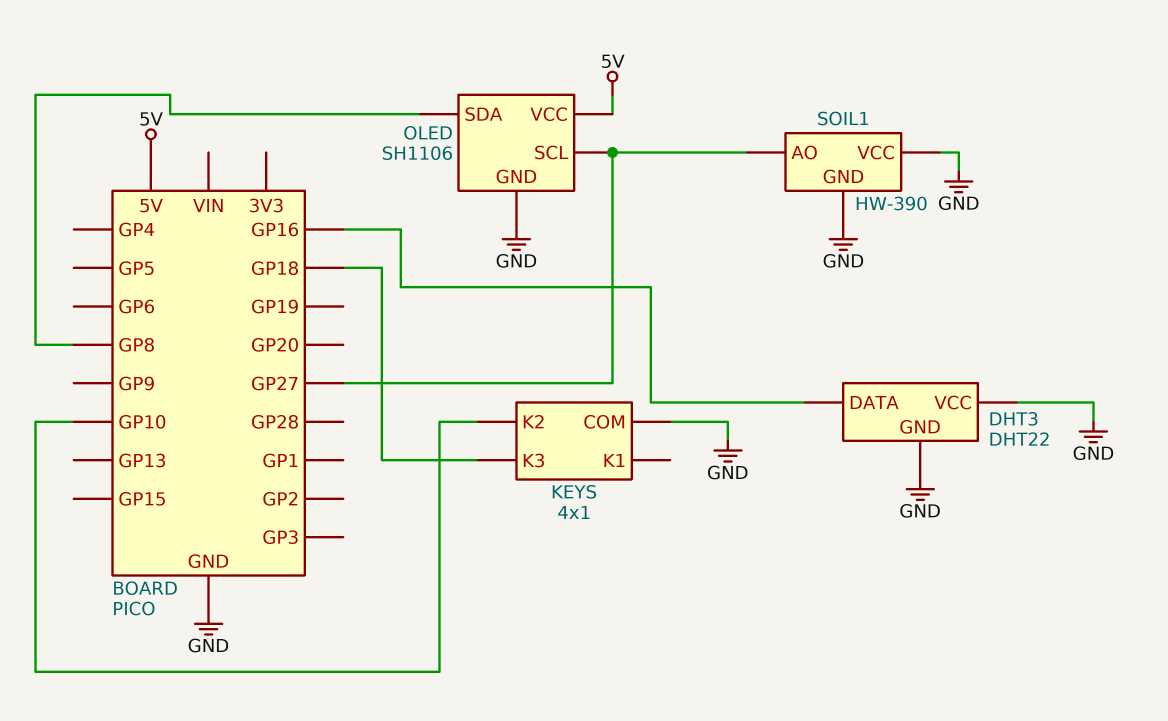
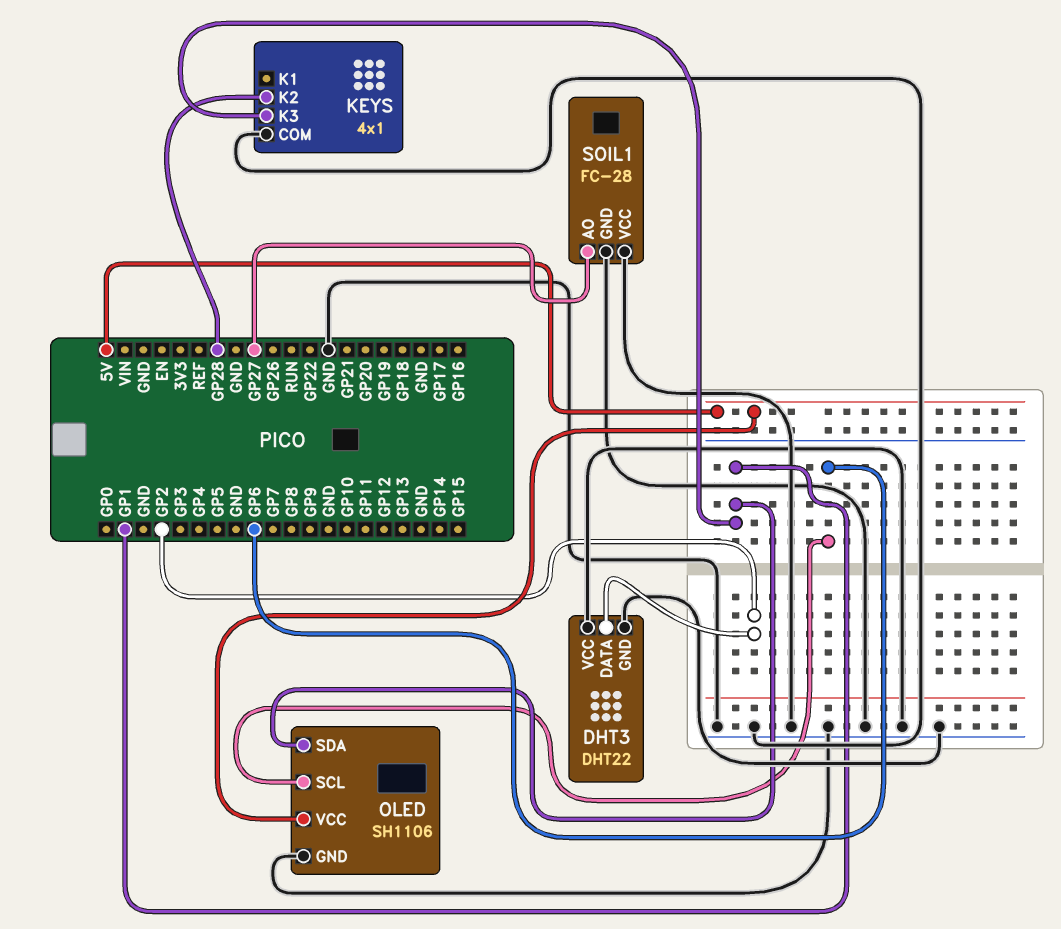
DHT3 pin DATA: GP16 -> GP2
KEYS pin K2: GP10 -> GP28
KEYS pin K3: GP18 -> GP1
OLED pin SCL: GP27 -> GP6
OLED pin SDA: GP8 -> GP1
SOIL1: HW-390 -> FC-28

